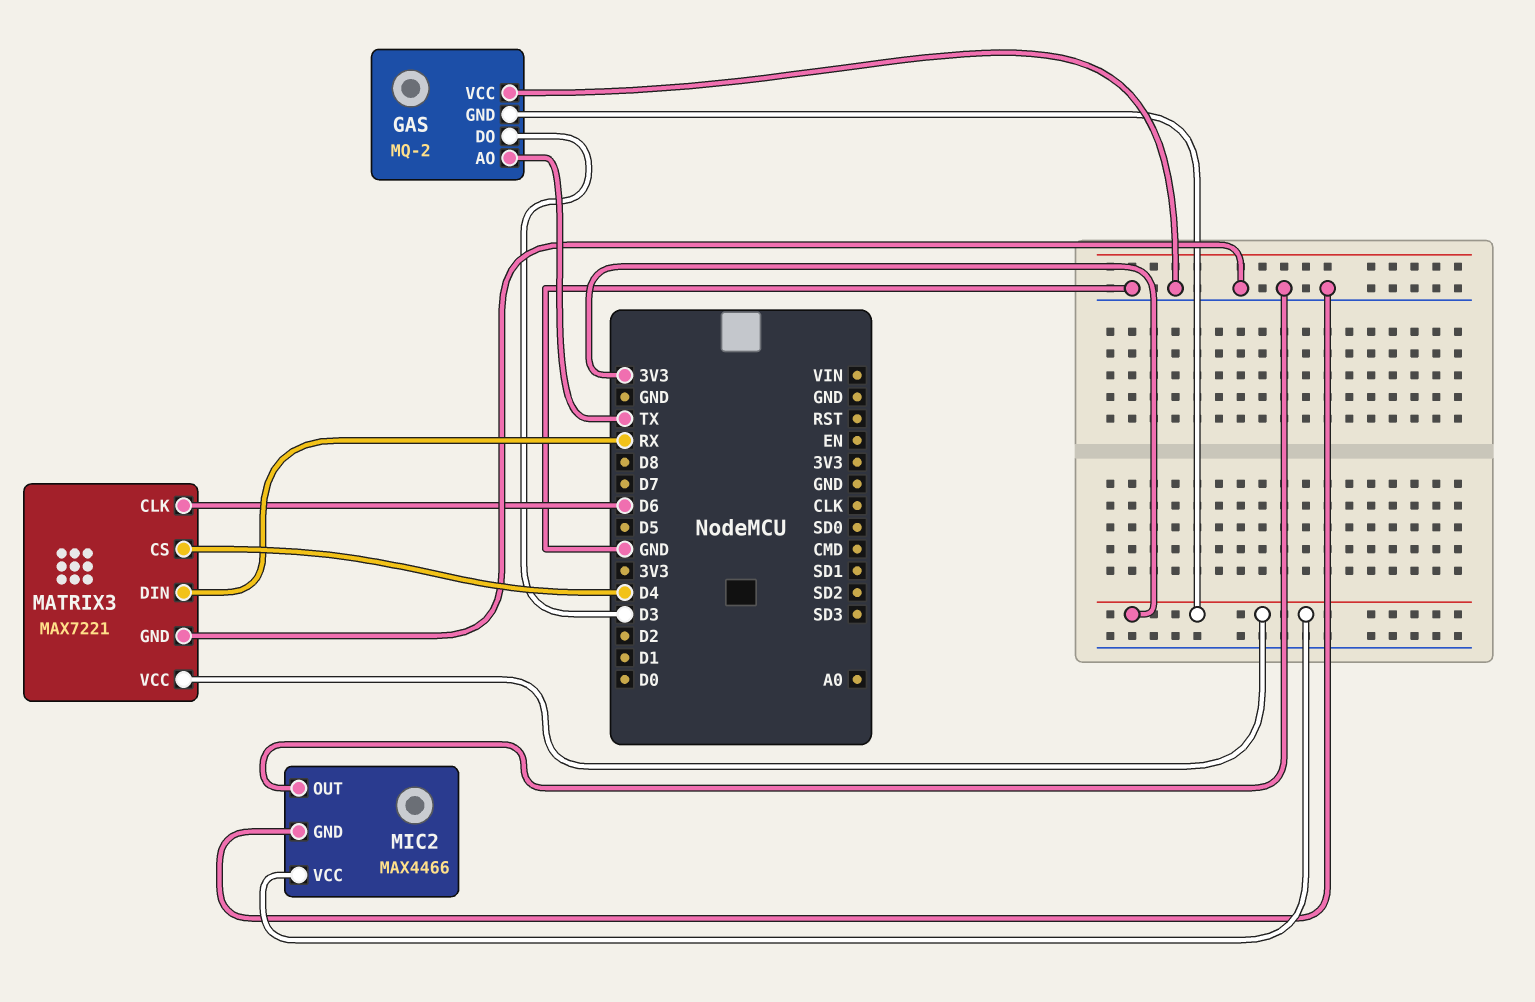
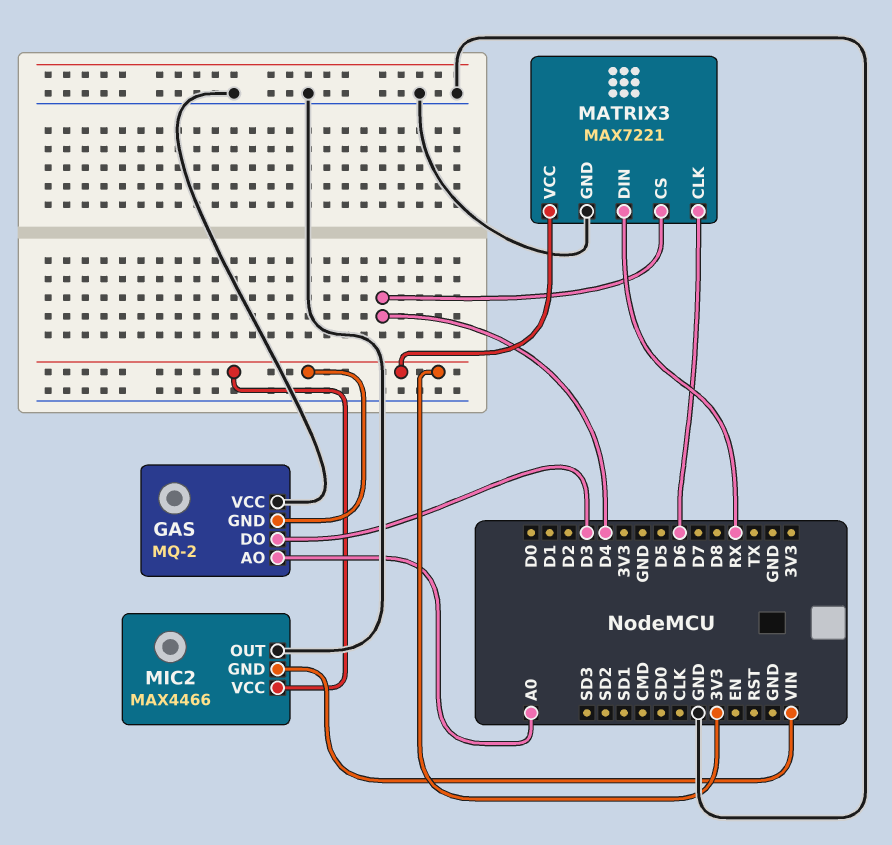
GAS pin AO: TX -> A0
MIC2 pin GND: GND -> VIN

